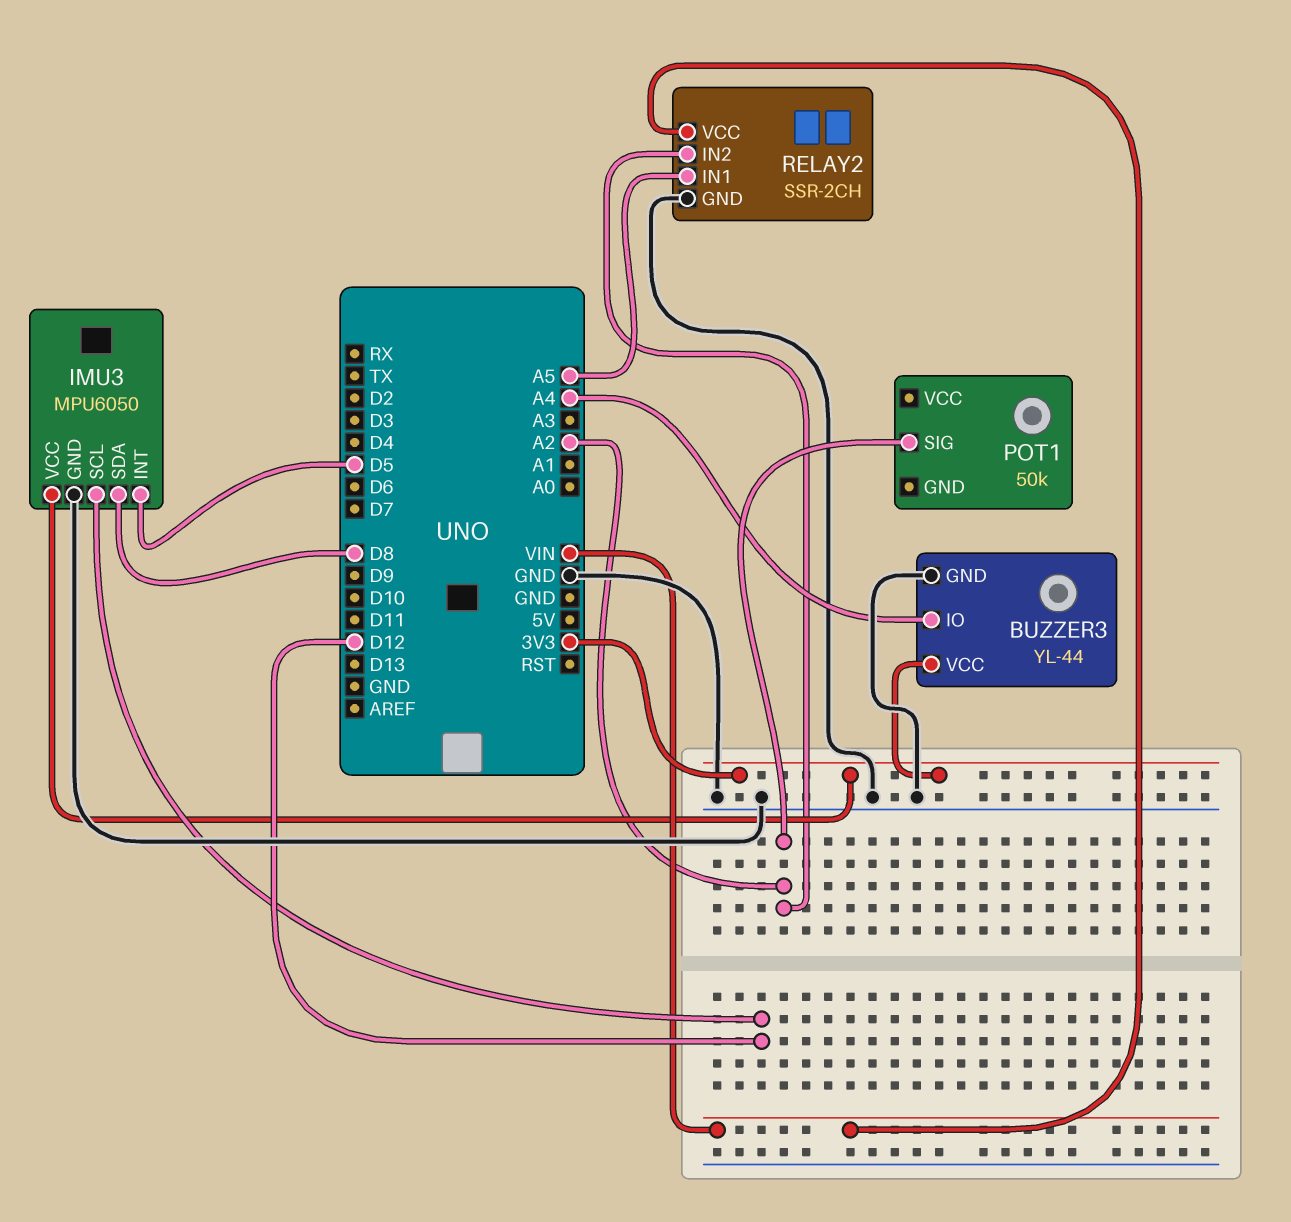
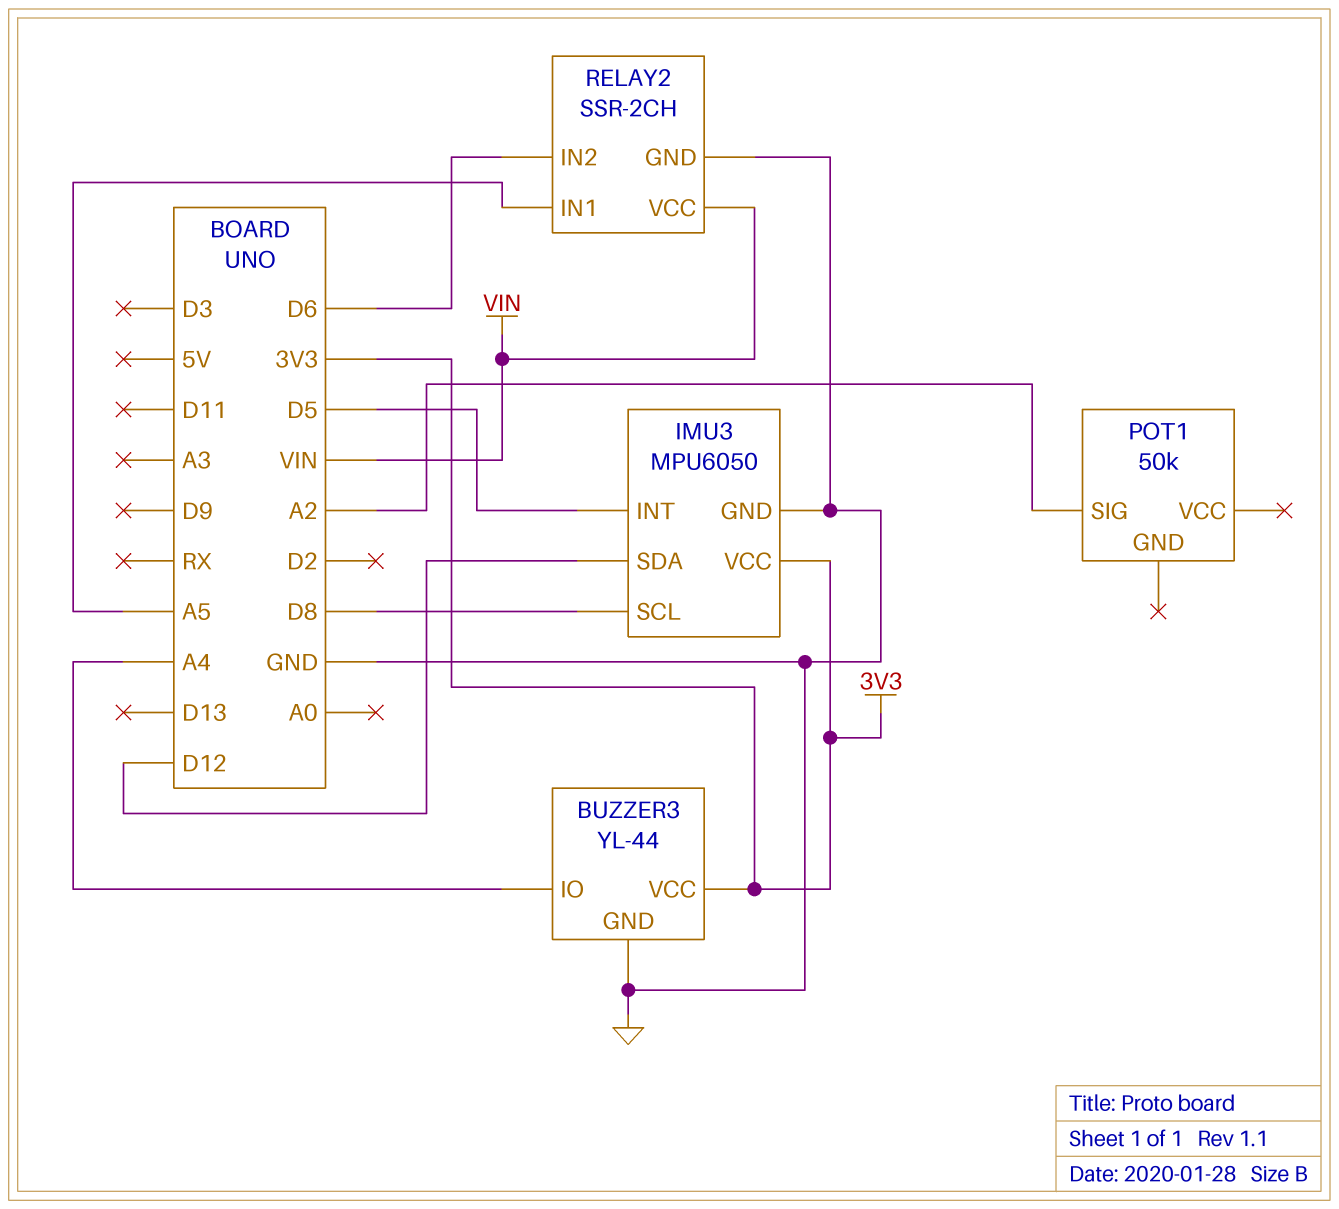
IMU3 pin SCL: D12 -> D8
IMU3 pin SDA: D8 -> D12
RELAY2 pin IN2: A2 -> D6

